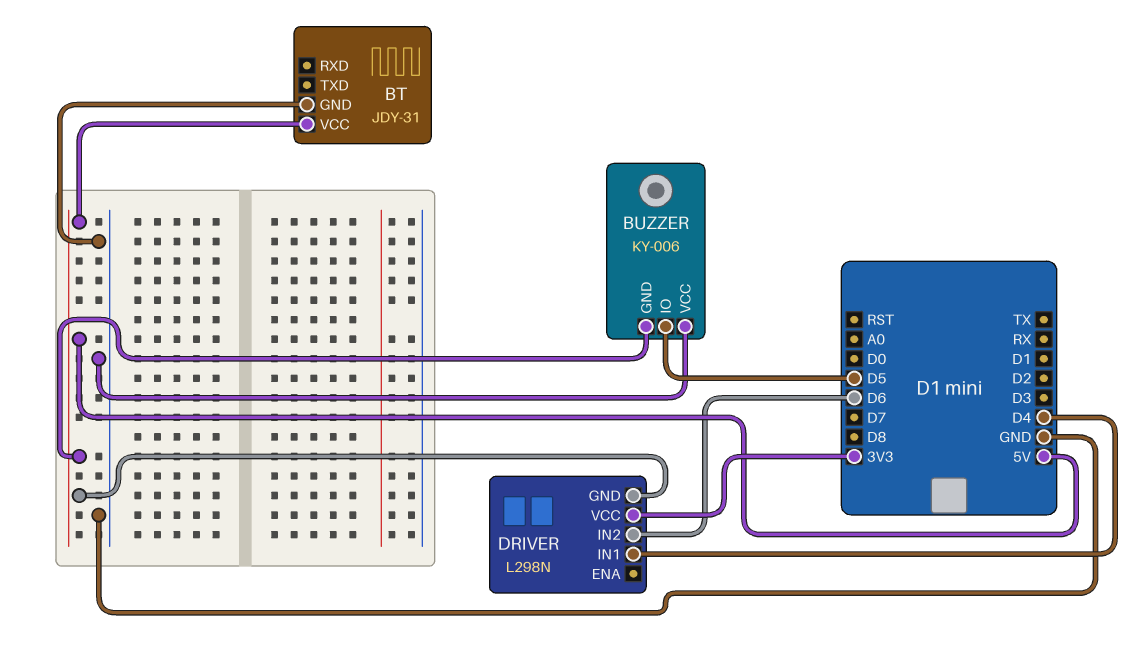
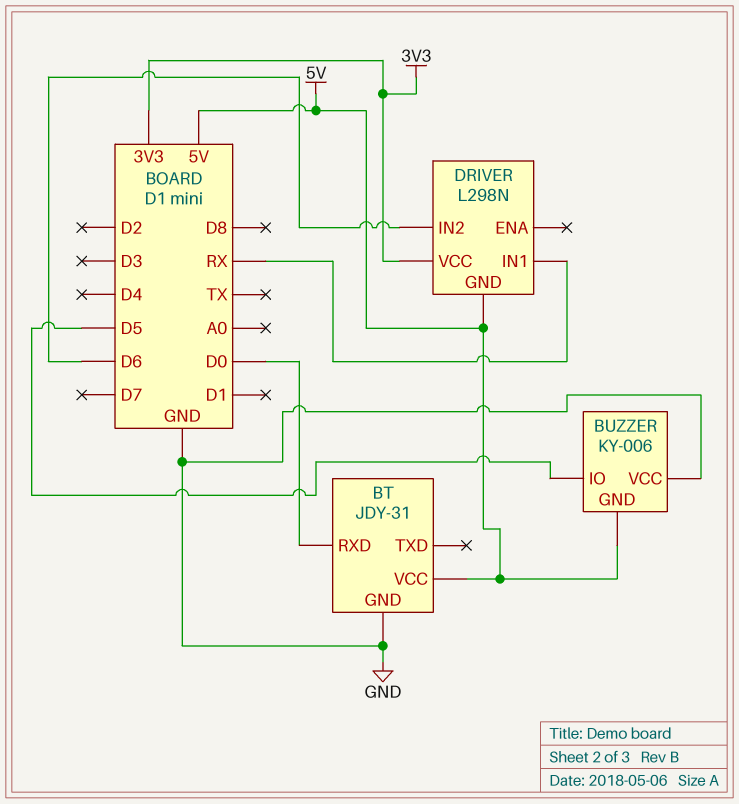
BT pin RXD: none -> D0
DRIVER pin IN1: D4 -> RX

